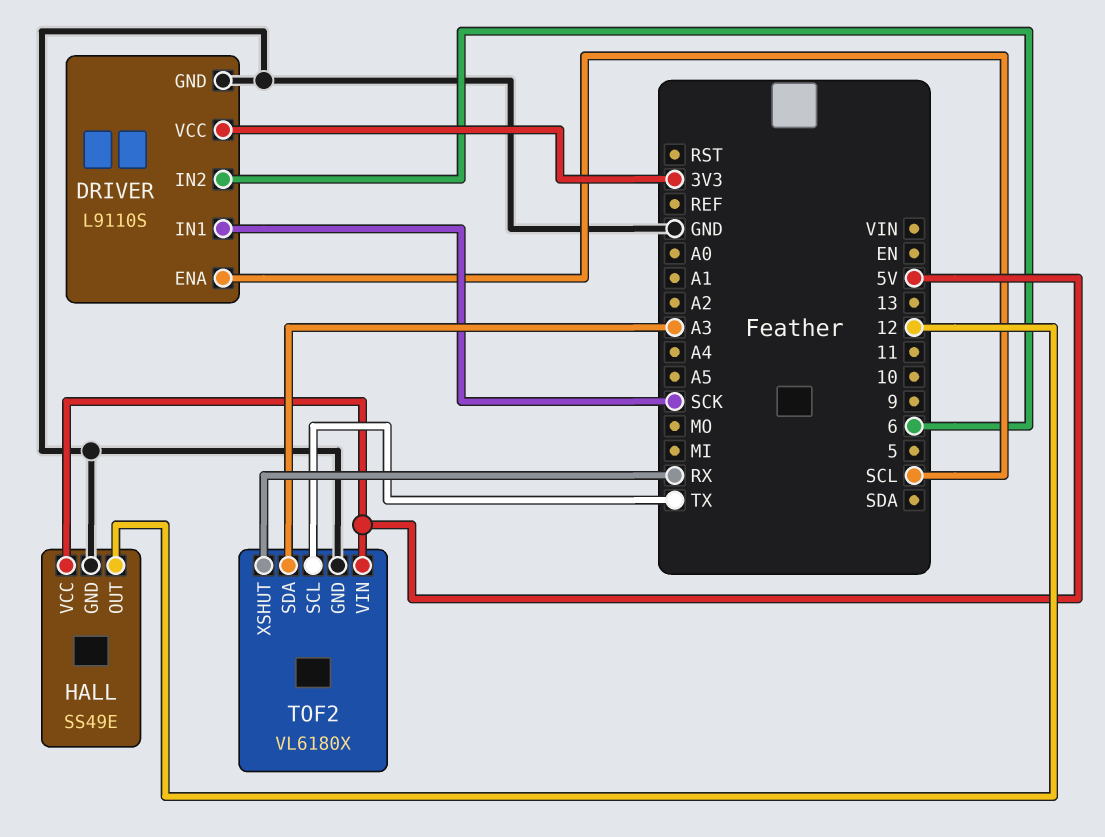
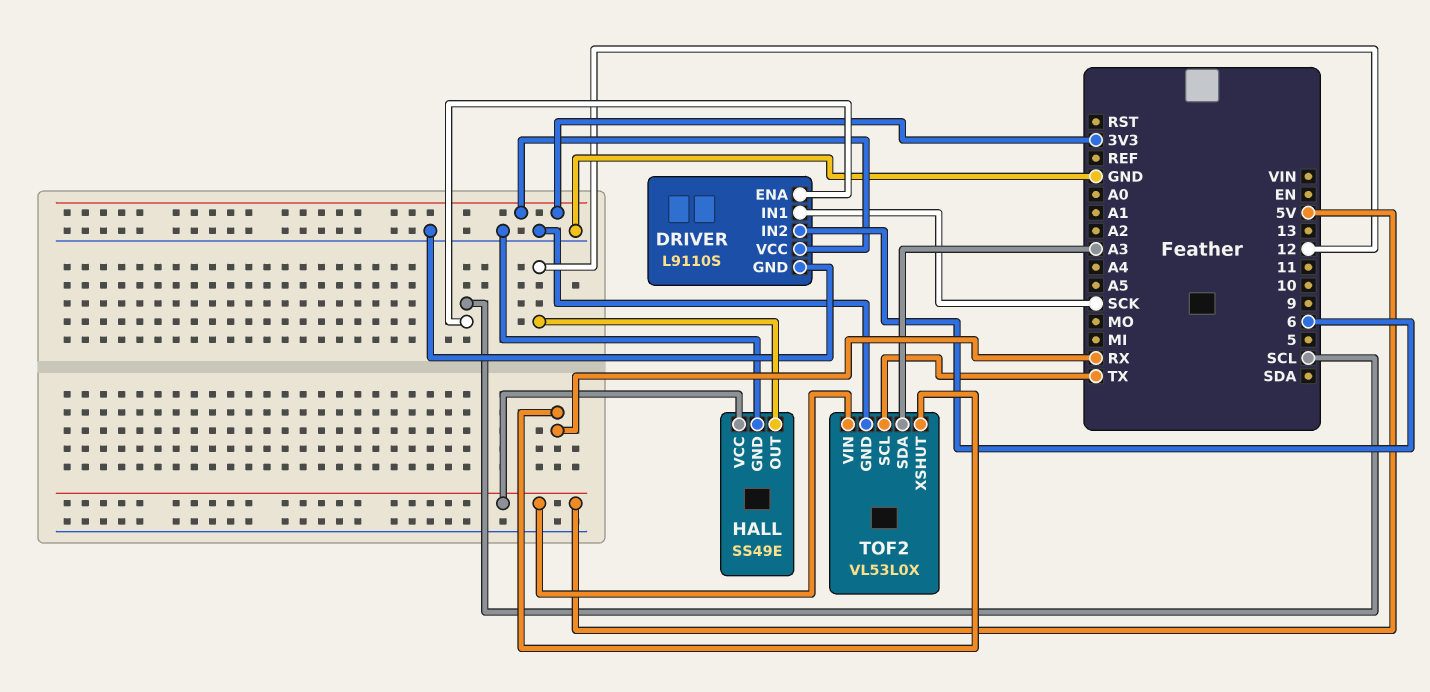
TOF2: VL6180X -> VL53L0X

